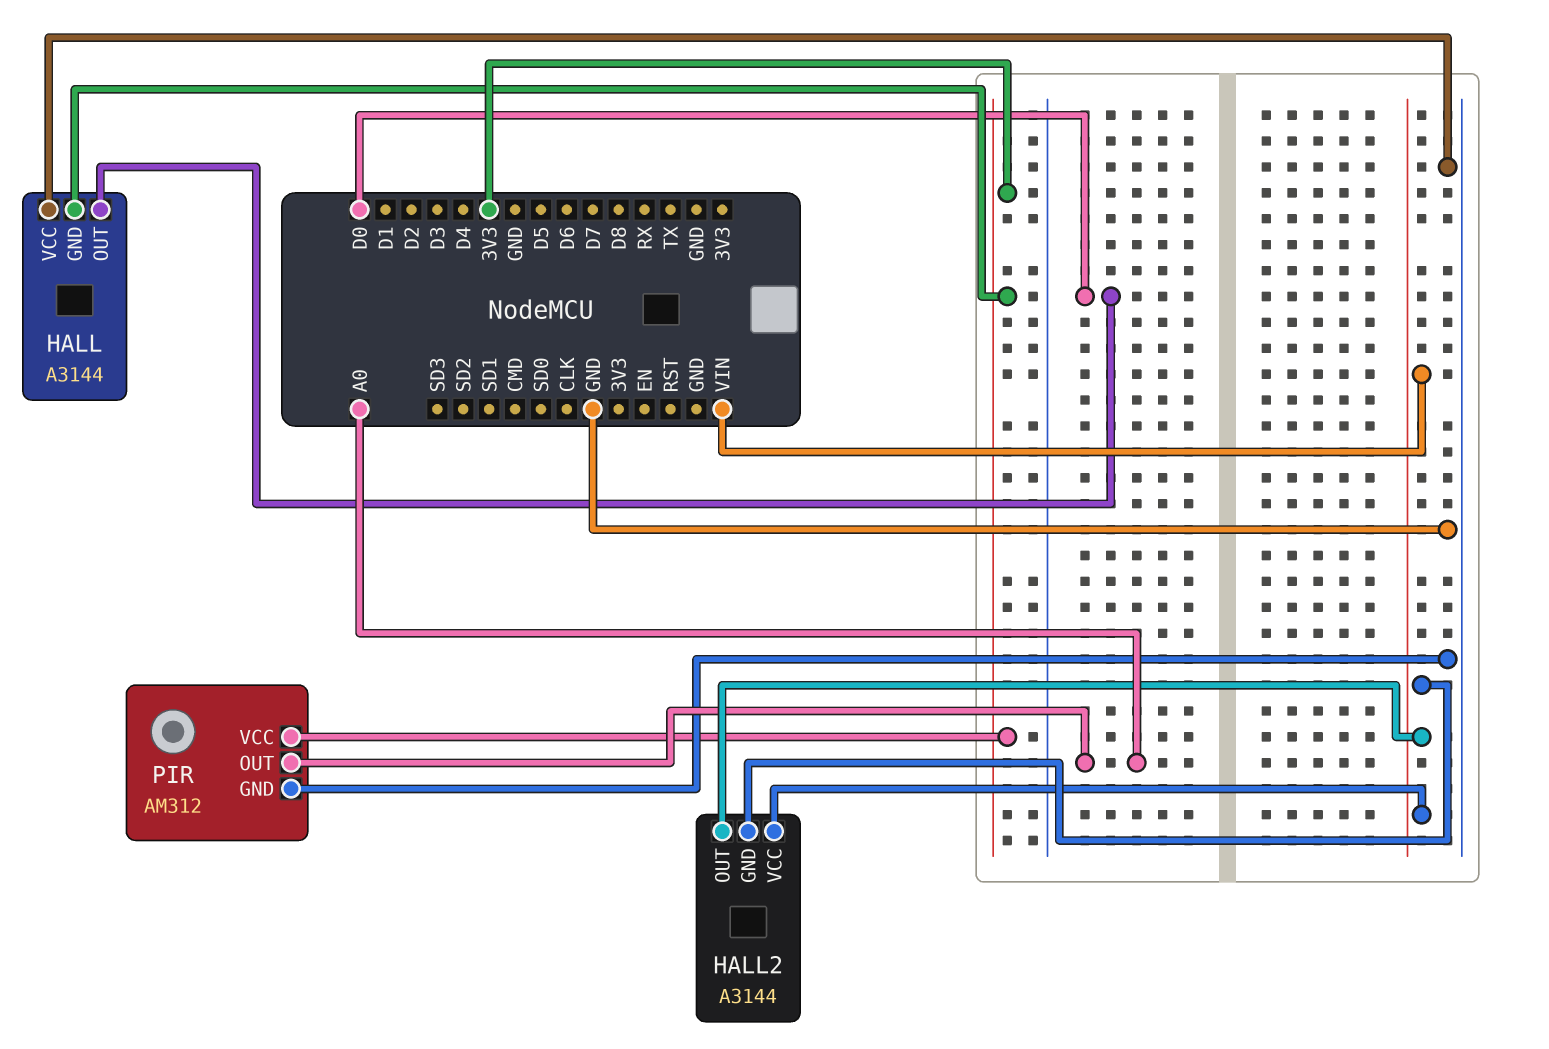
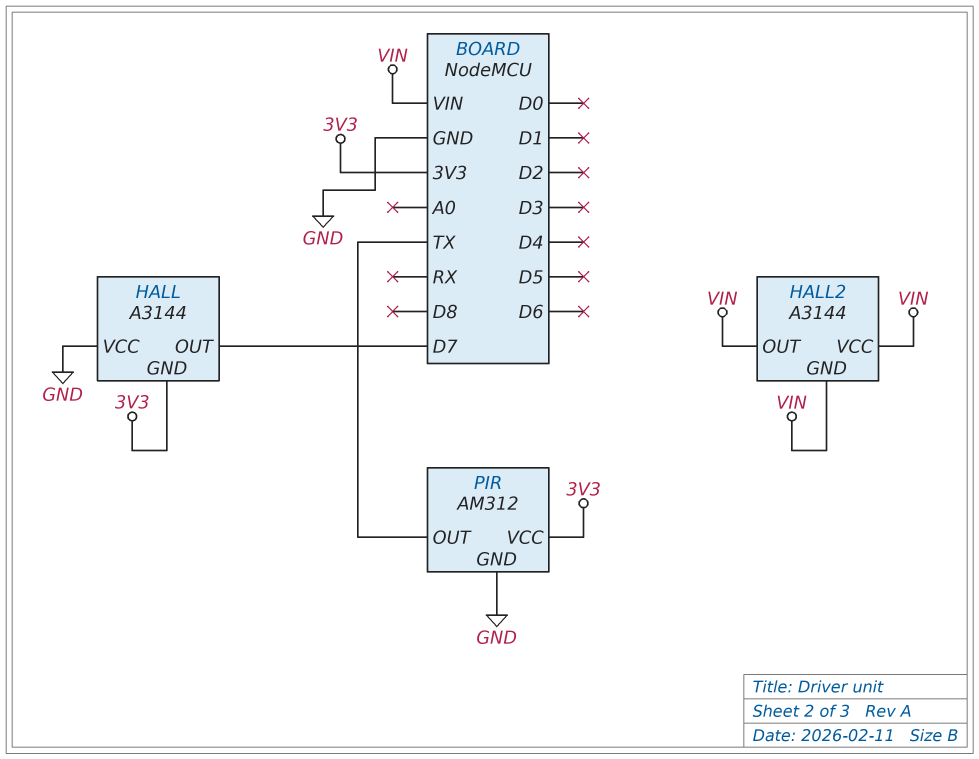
HALL pin OUT: D0 -> D7
PIR pin OUT: A0 -> TX

